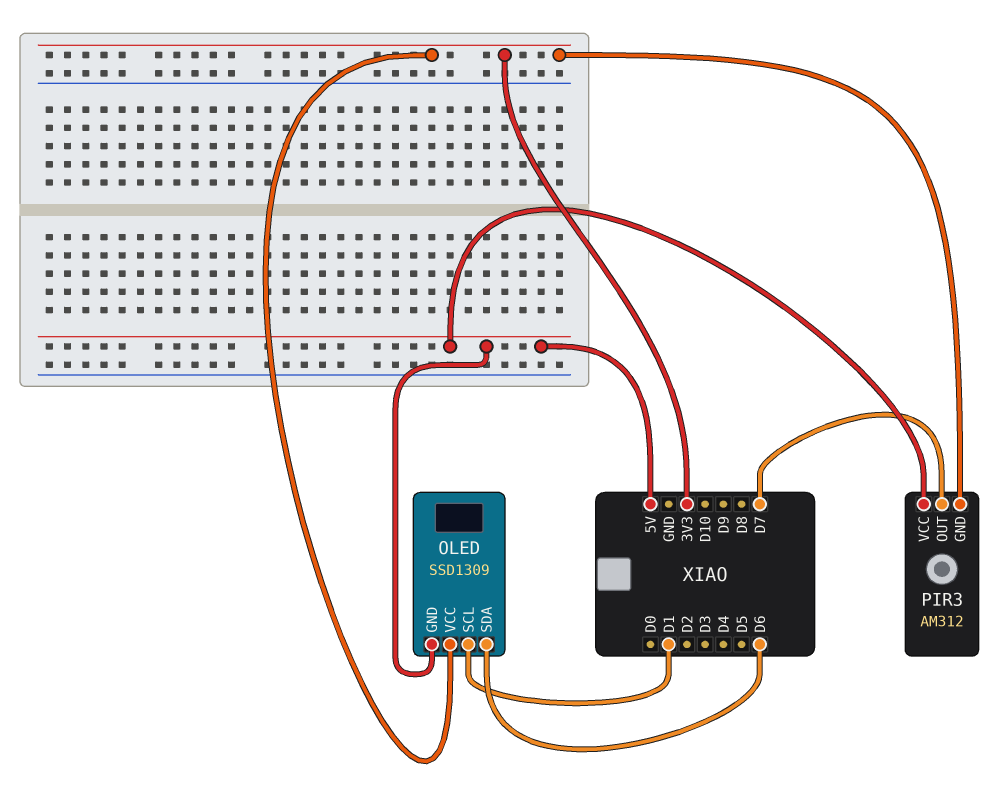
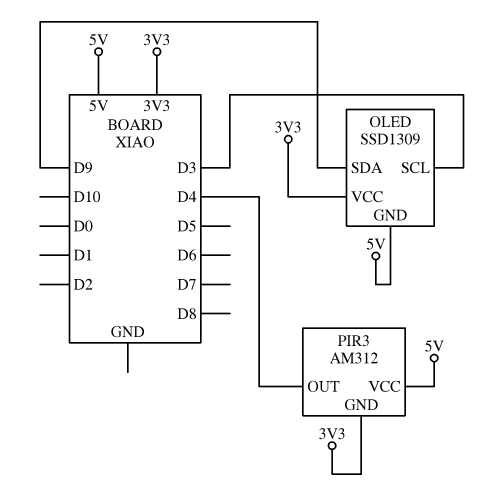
OLED pin SCL: D1 -> D3
OLED pin SDA: D6 -> D9
PIR3 pin OUT: D7 -> D4

